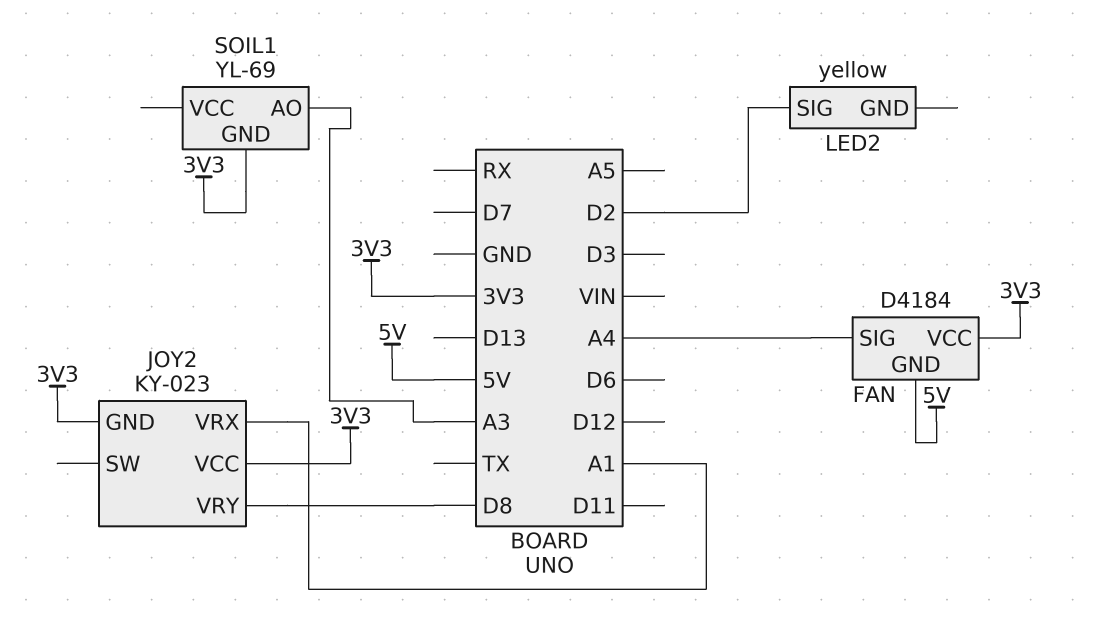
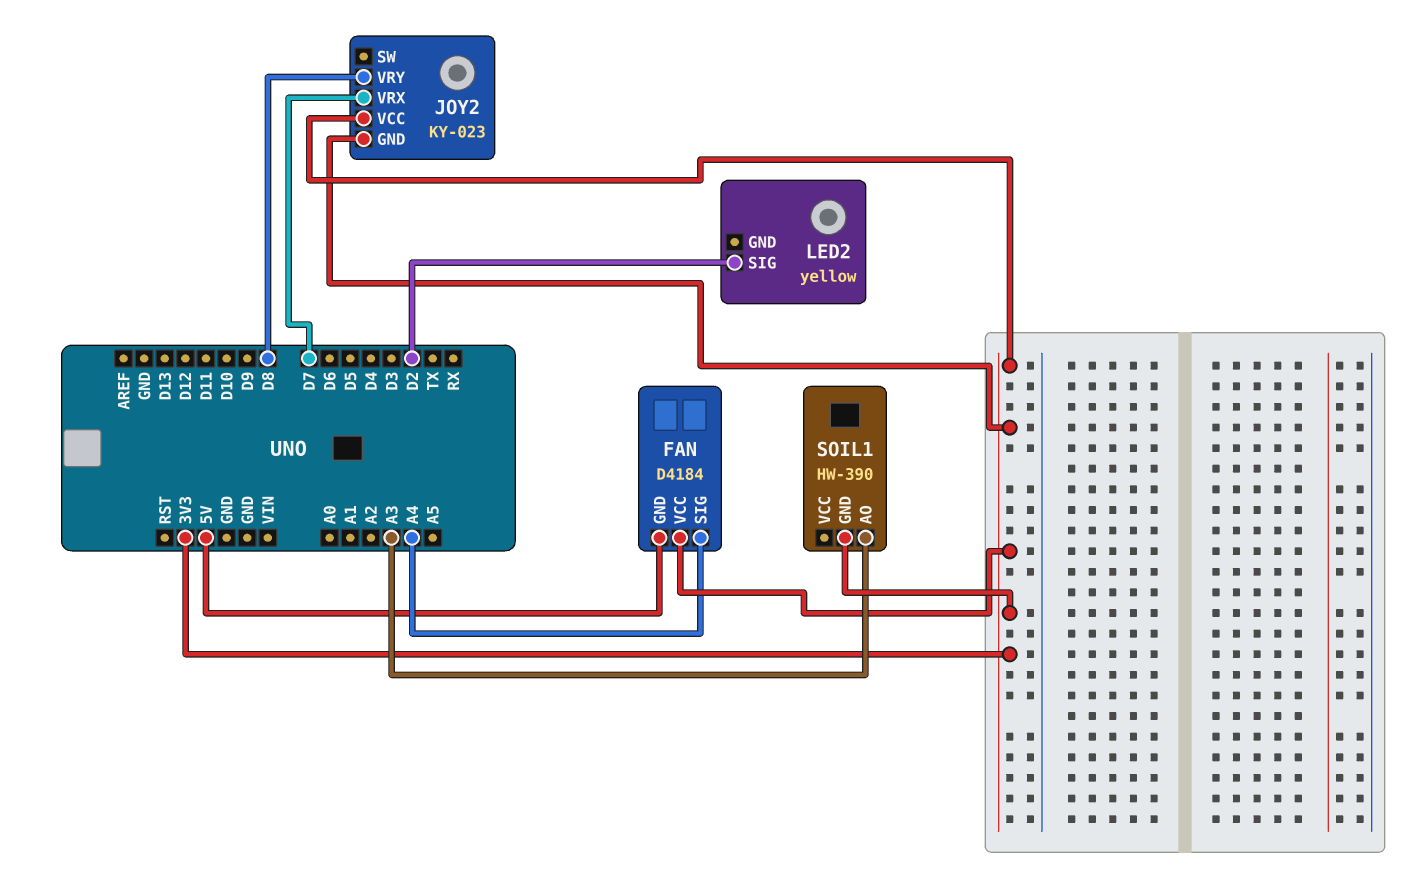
JOY2 pin VRX: A1 -> D7
SOIL1: YL-69 -> HW-390

